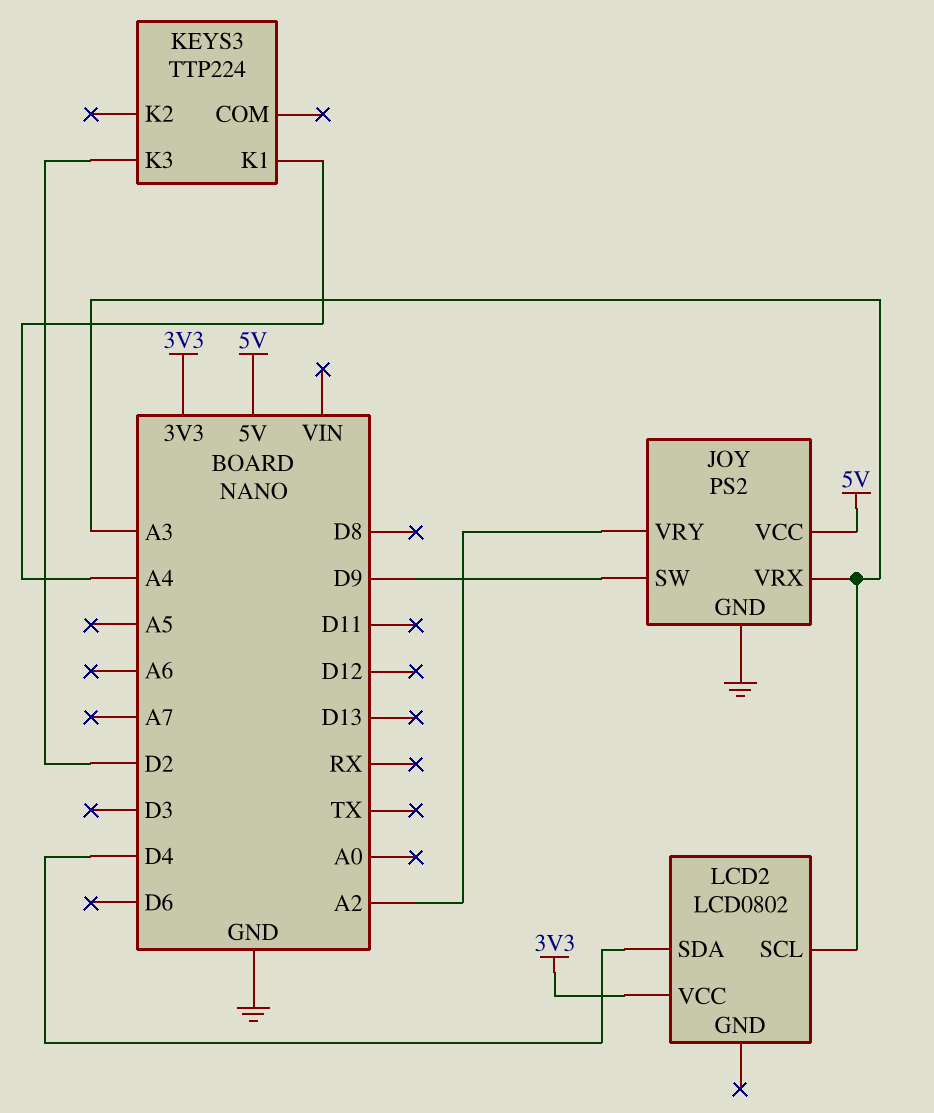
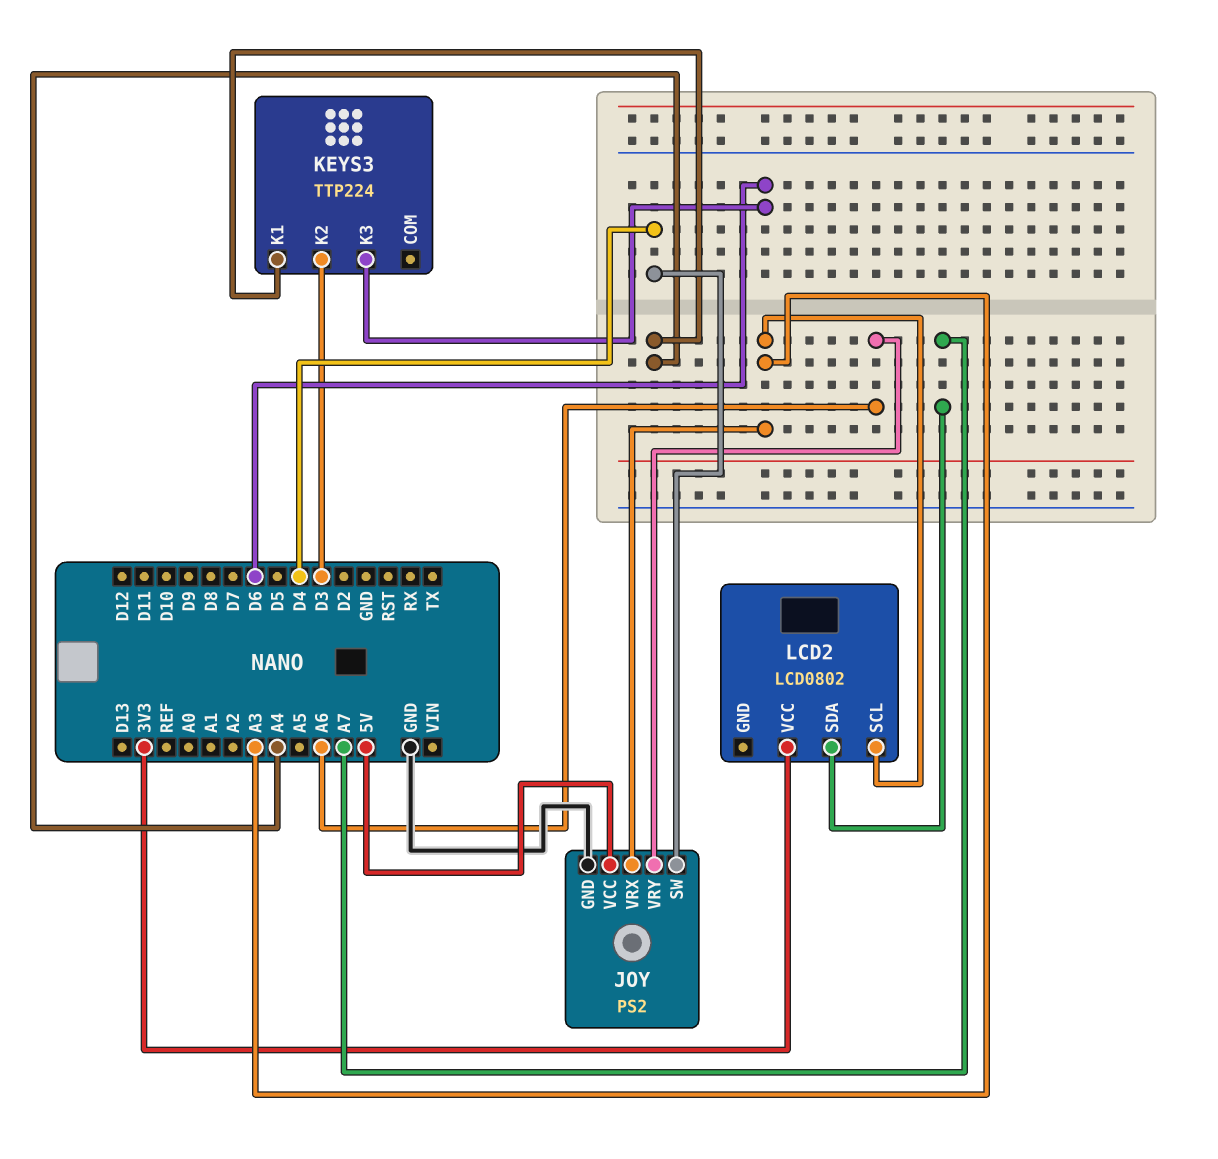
JOY pin SW: D9 -> D4
JOY pin VRY: A2 -> A6
KEYS3 pin K2: none -> D3
KEYS3 pin K3: D2 -> D6
LCD2 pin SDA: D4 -> A7

